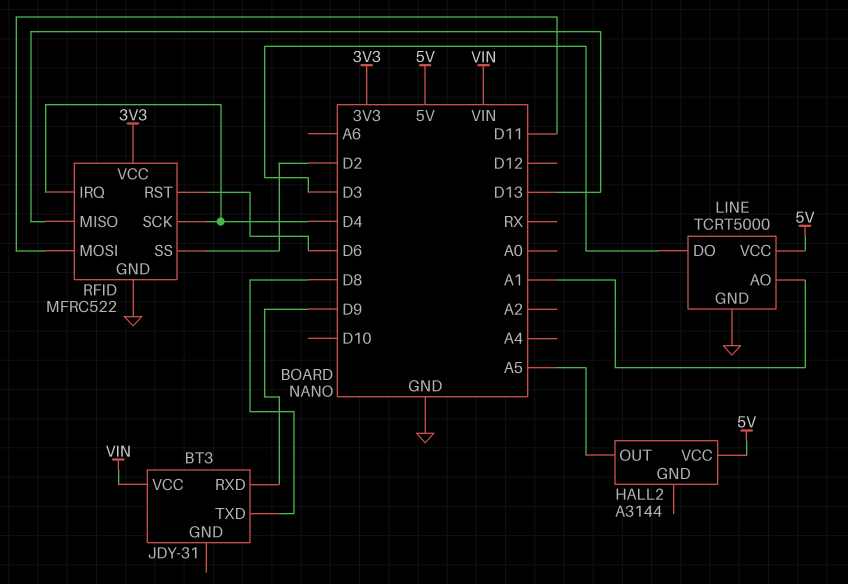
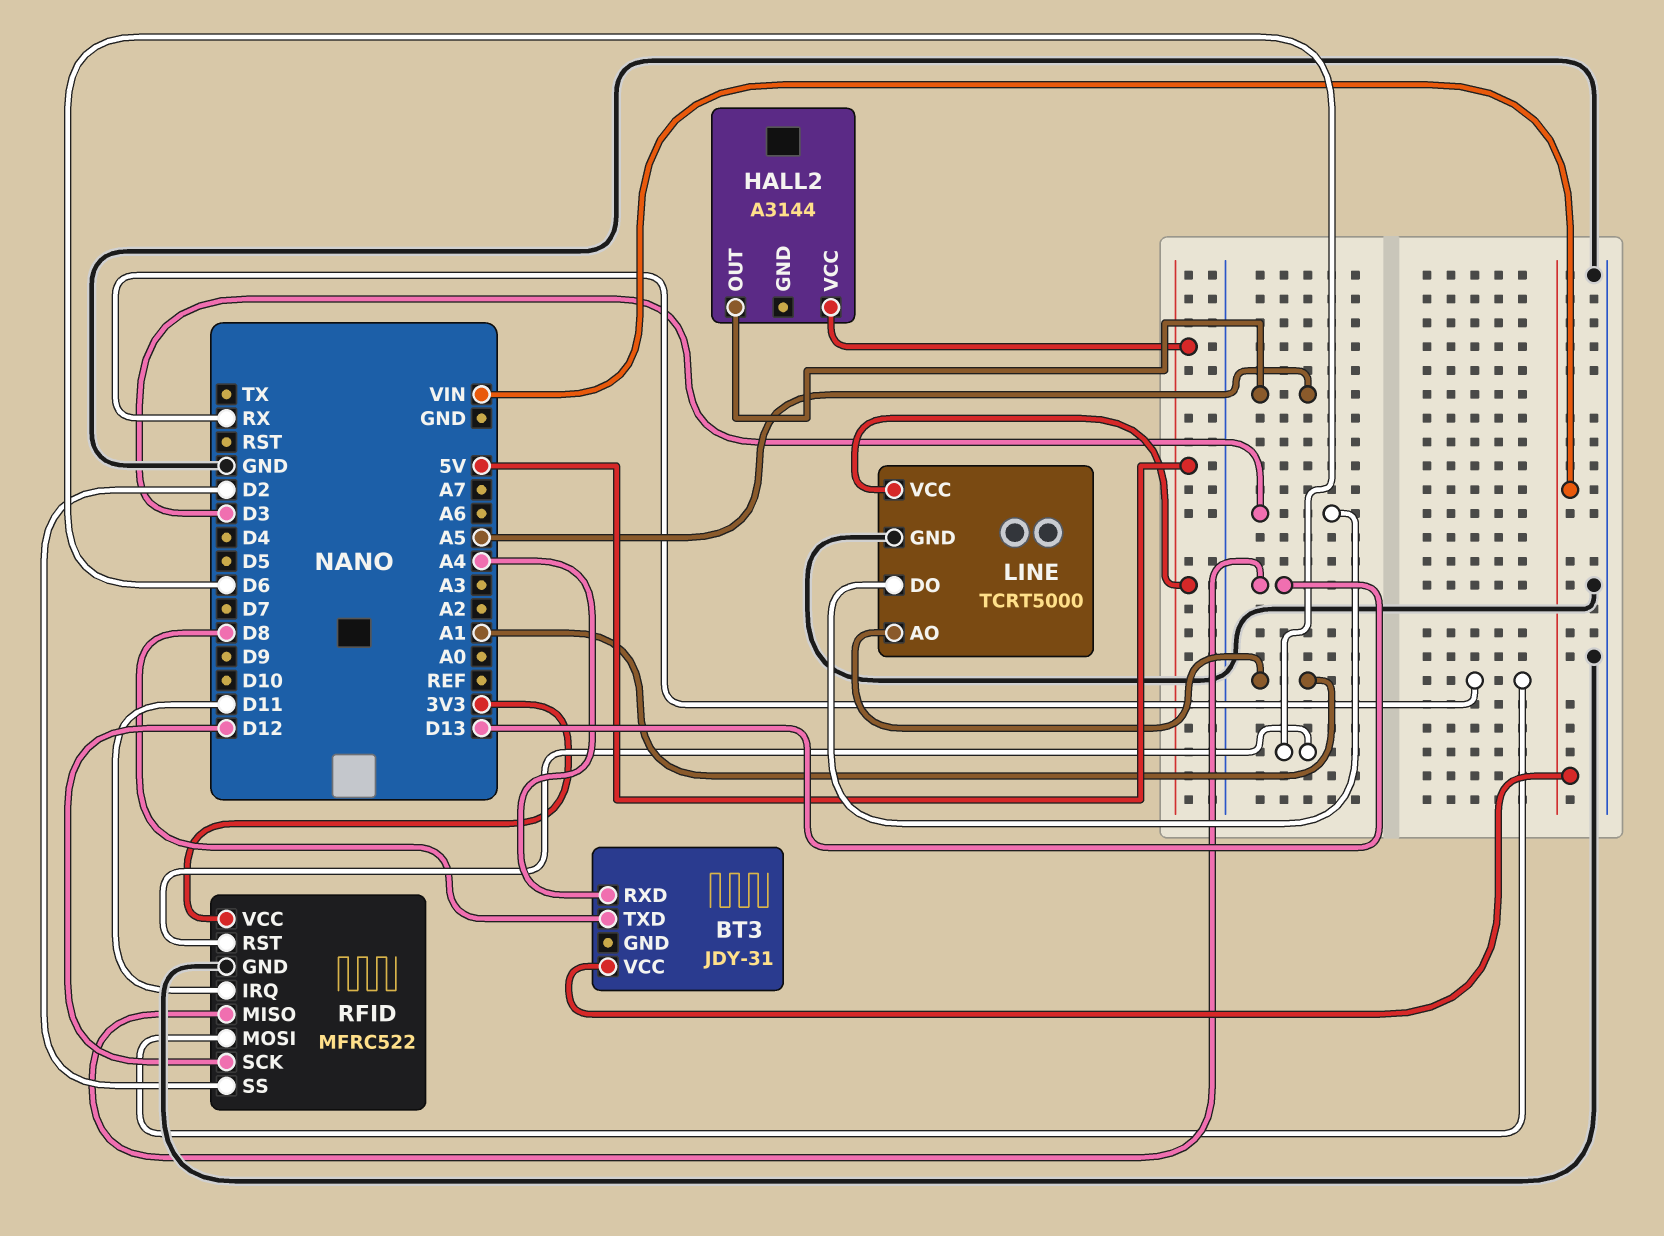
BT3 pin RXD: D9 -> A4
RFID pin IRQ: D4 -> D11
RFID pin MOSI: D11 -> RX
RFID pin SCK: D4 -> D12

